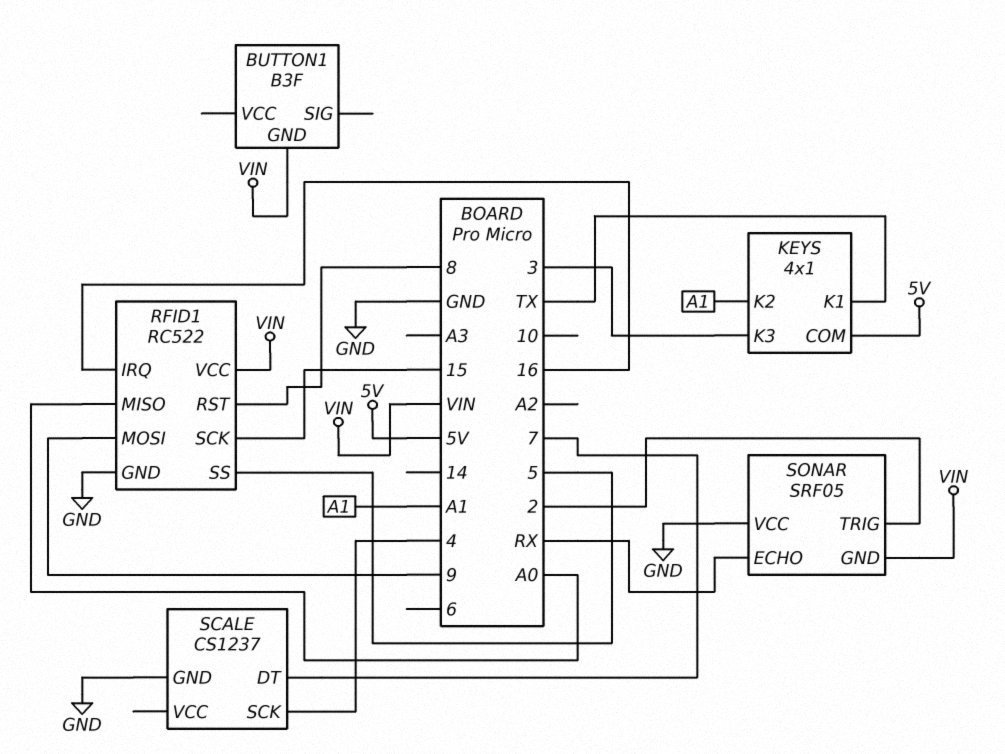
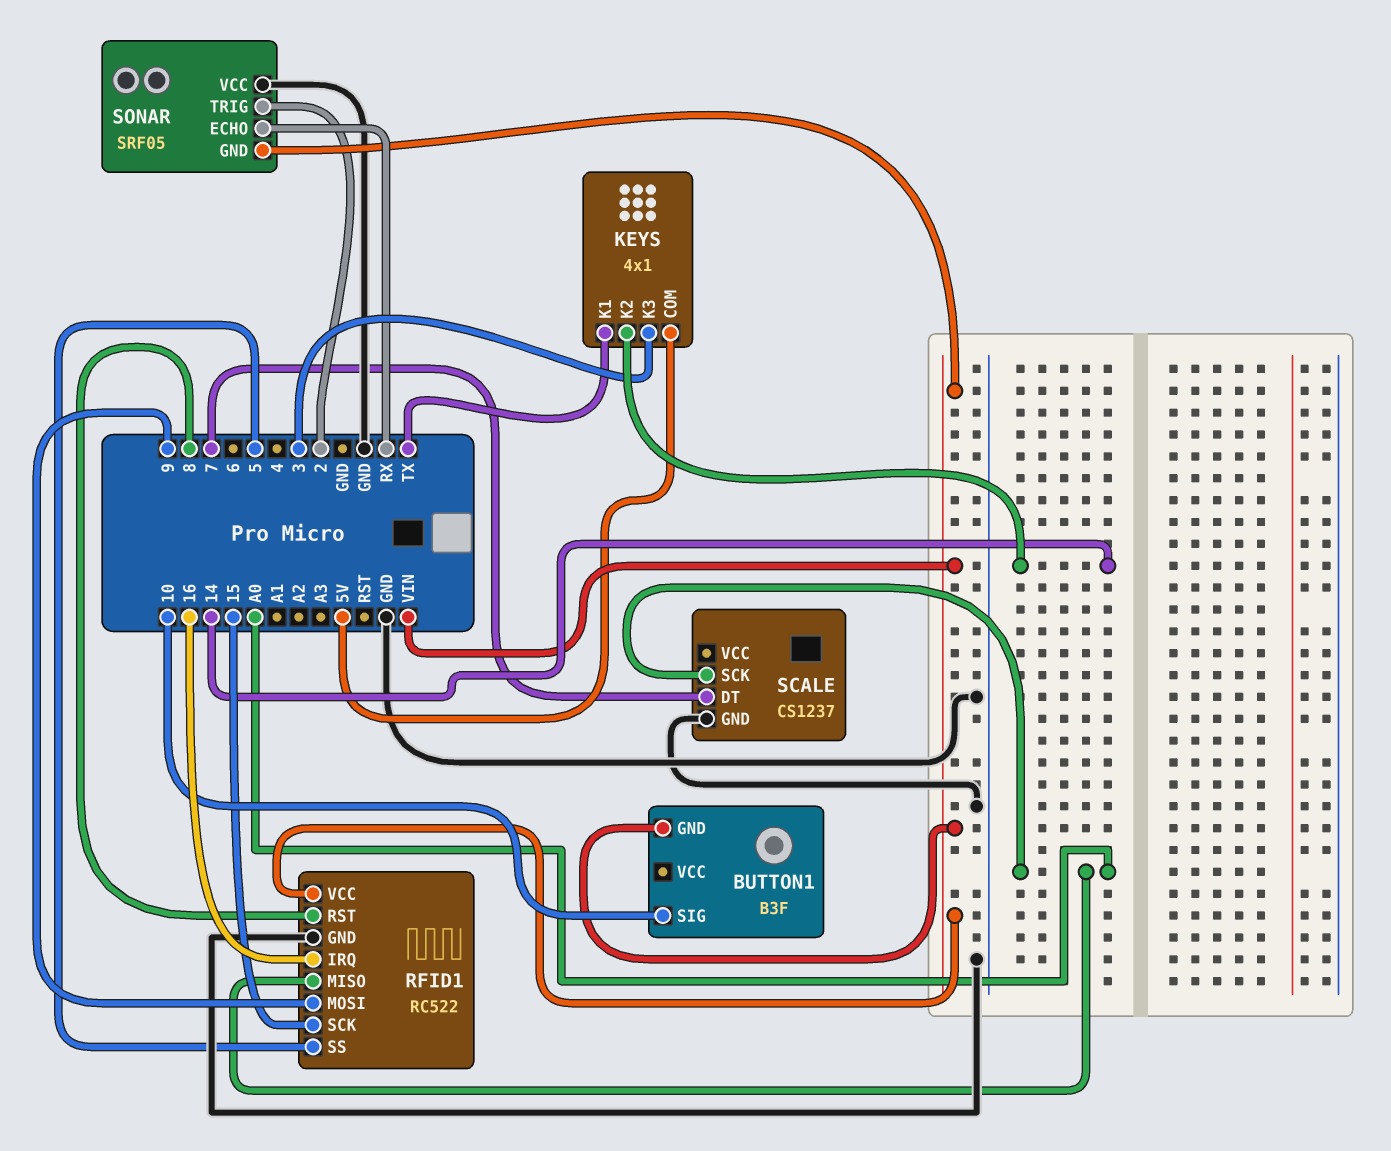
BUTTON1 pin SIG: none -> 10
KEYS pin K2: A1 -> 14
SCALE pin SCK: 4 -> A0

